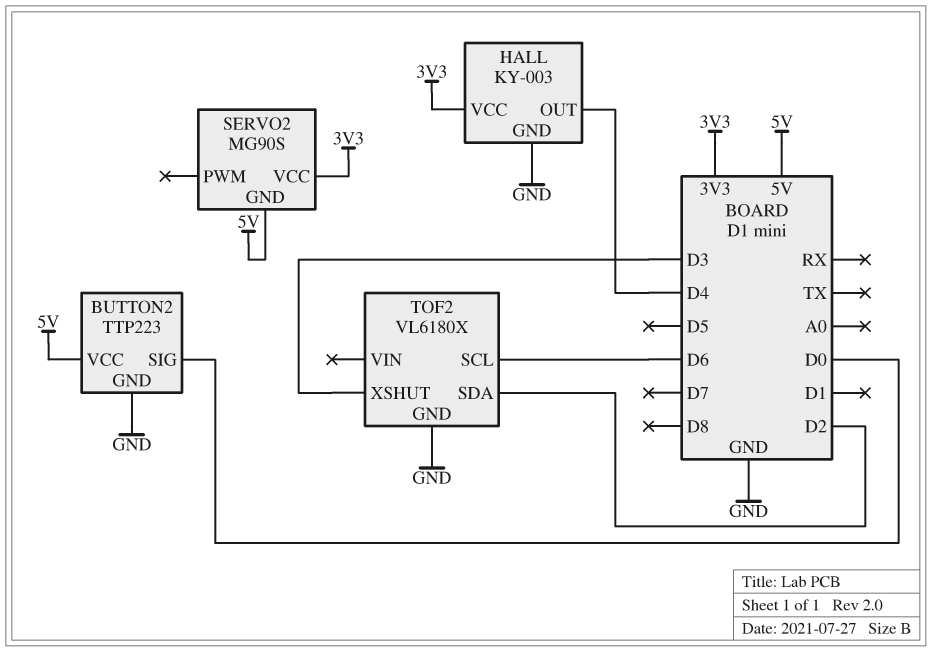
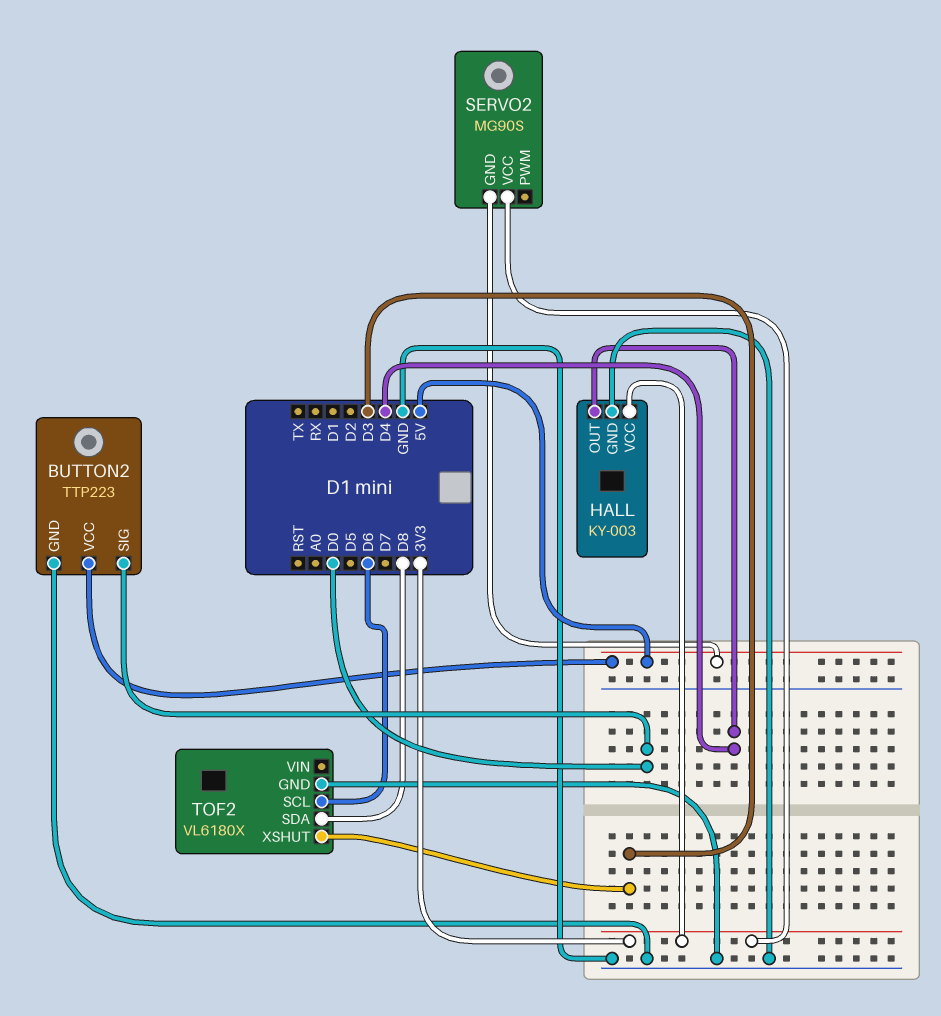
TOF2 pin SDA: D2 -> D8

